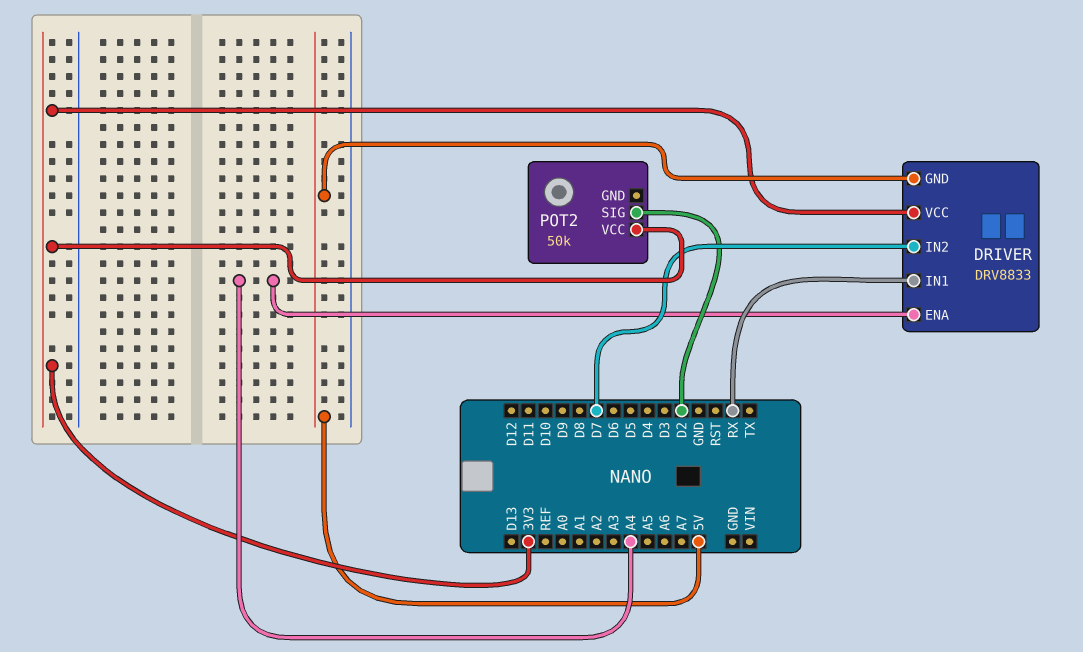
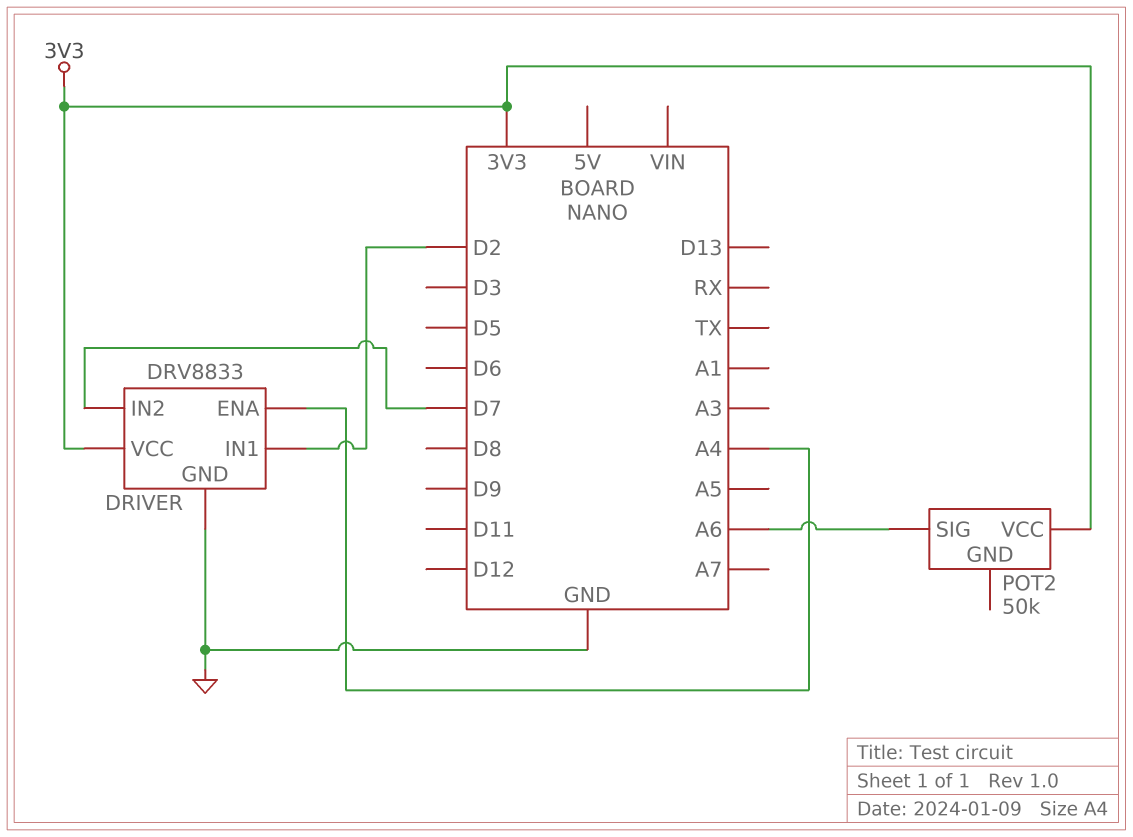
DRIVER pin GND: 5V -> GND
DRIVER pin IN1: RX -> D2
POT2 pin SIG: D2 -> A6

